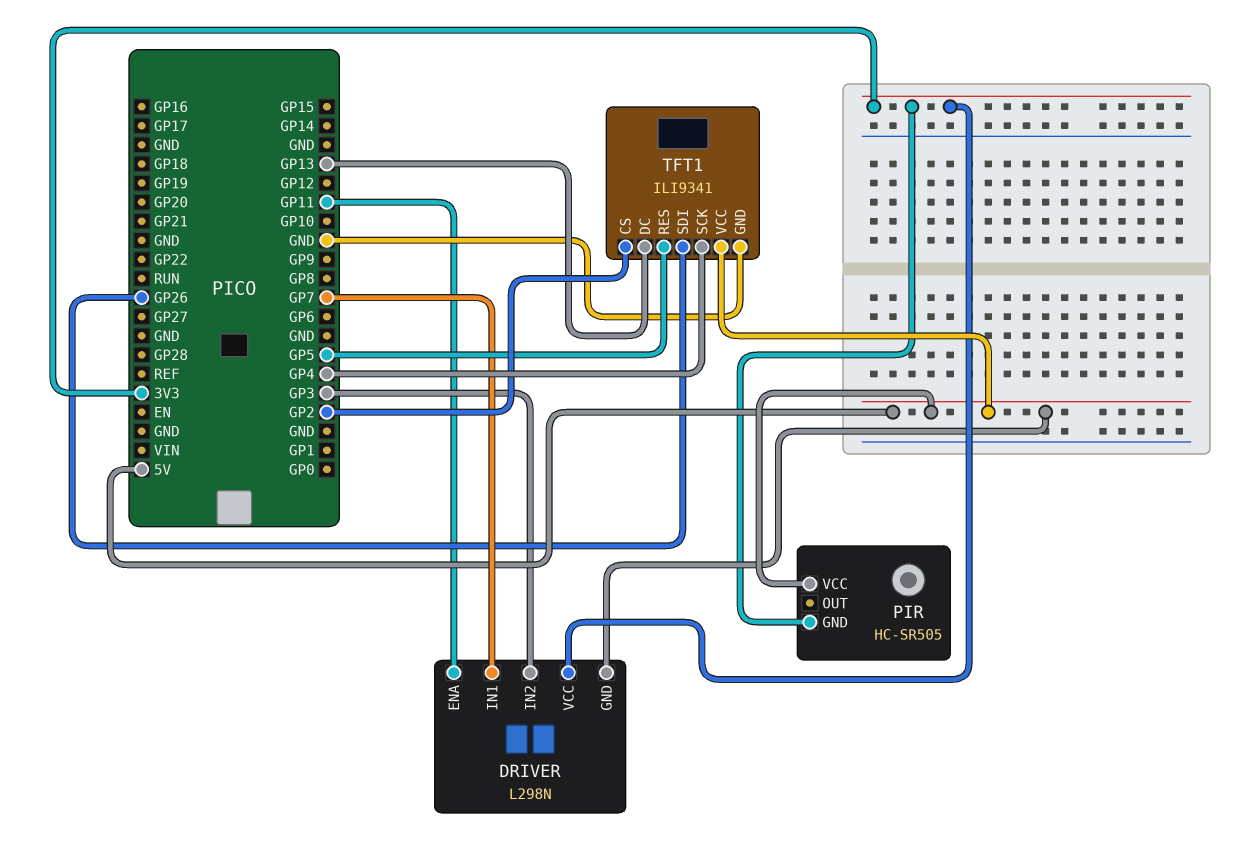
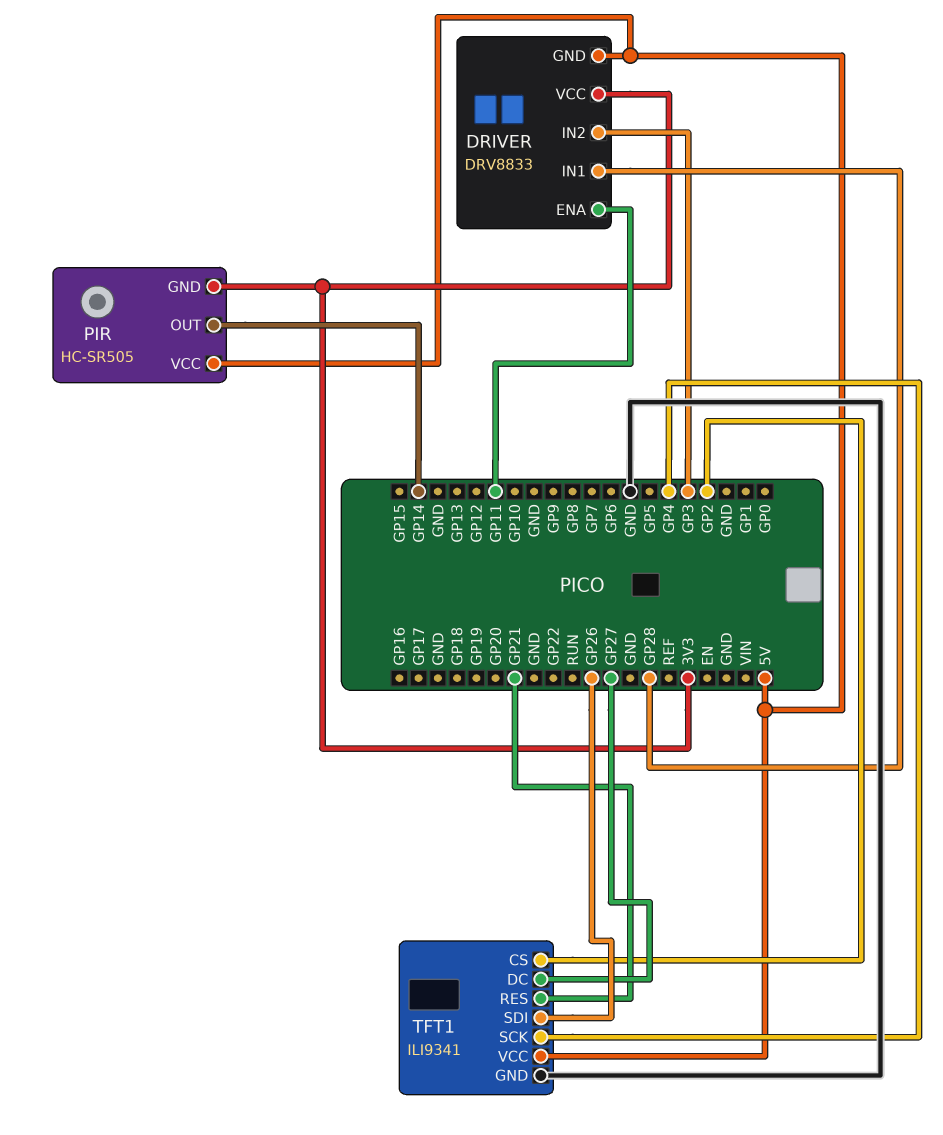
DRIVER: L298N -> DRV8833
DRIVER pin IN1: GP7 -> GP28
PIR pin OUT: none -> GP14
TFT1 pin DC: GP13 -> GP27
TFT1 pin RES: GP5 -> GP21

